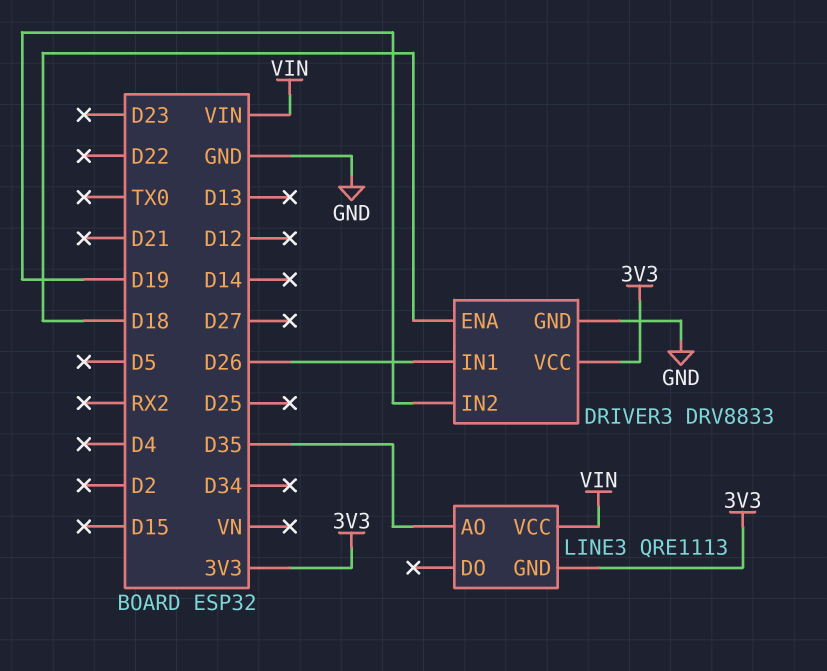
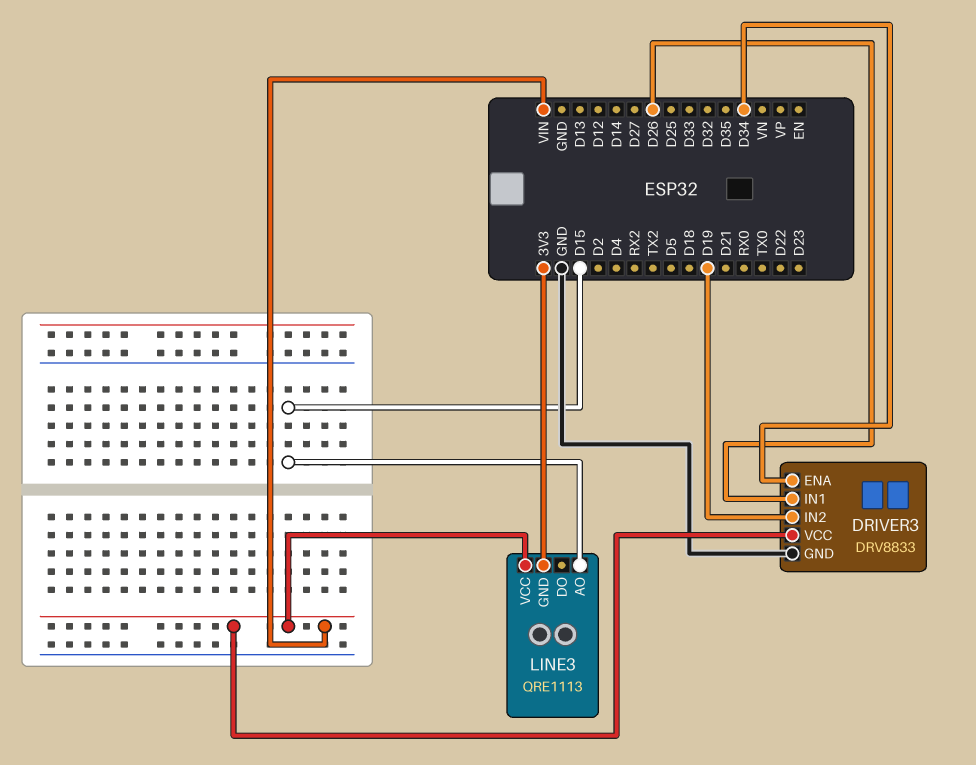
DRIVER3 pin ENA: D18 -> D34
DRIVER3 pin VCC: 3V3 -> VIN
LINE3 pin AO: D35 -> D15

